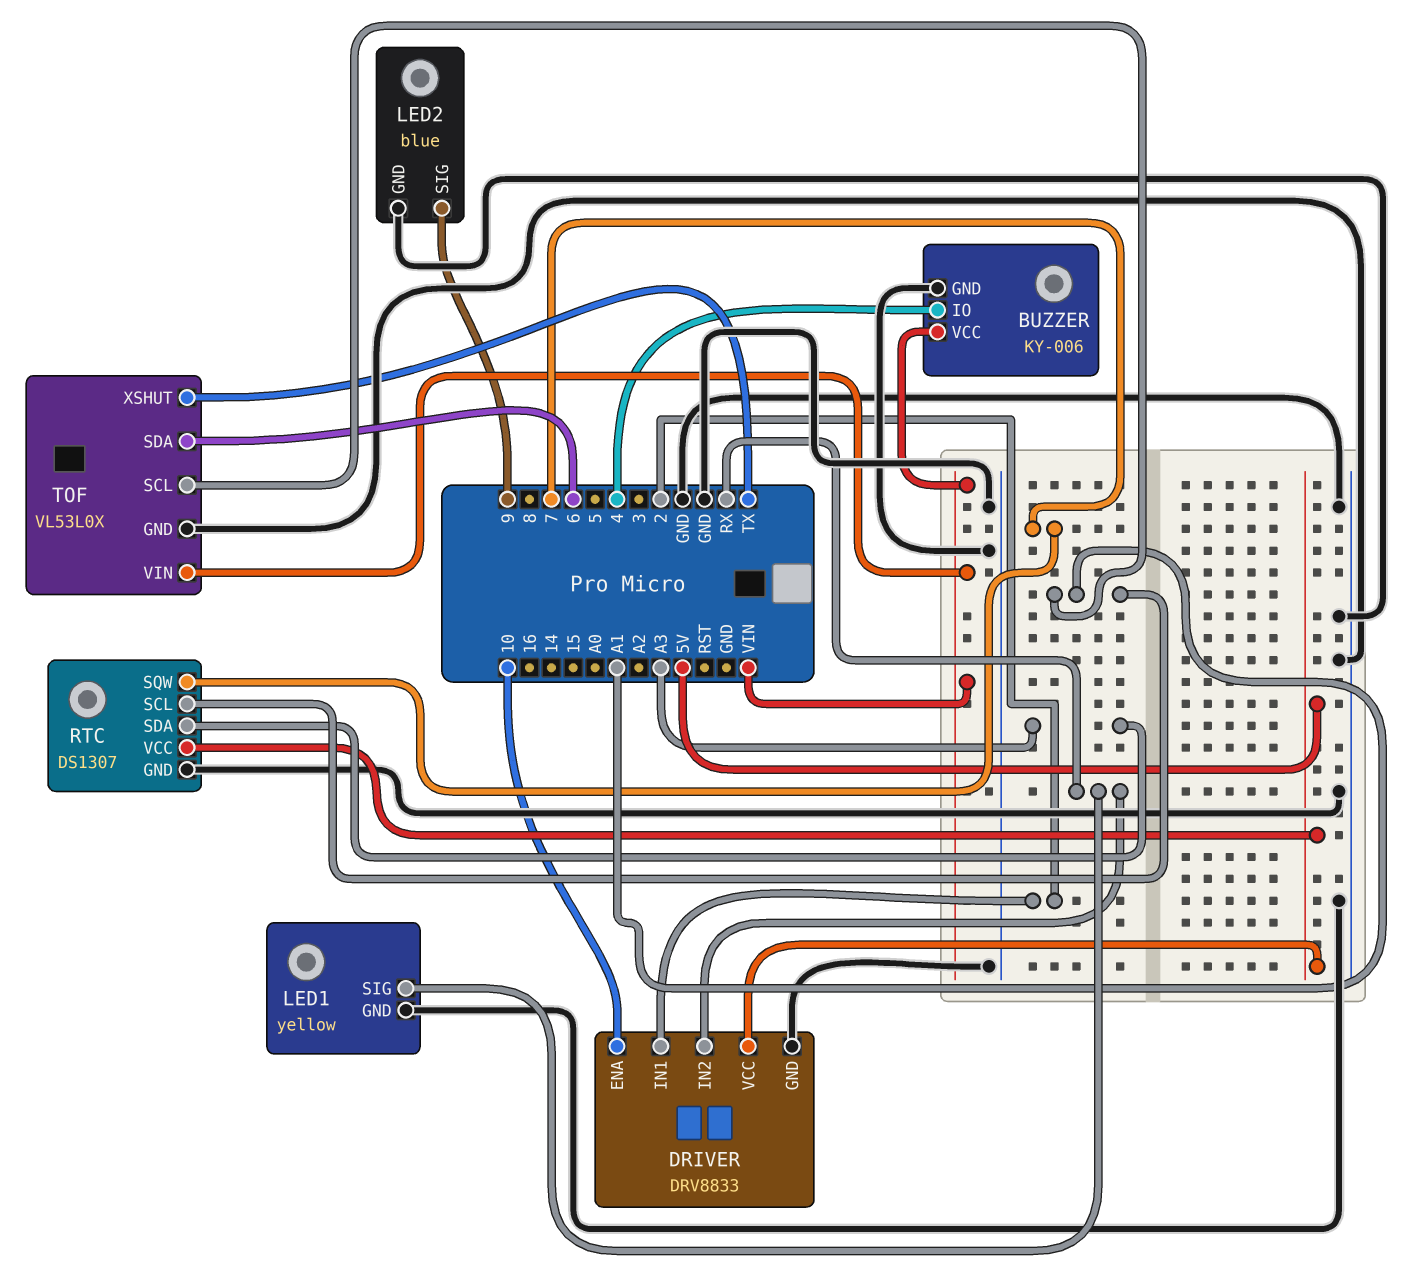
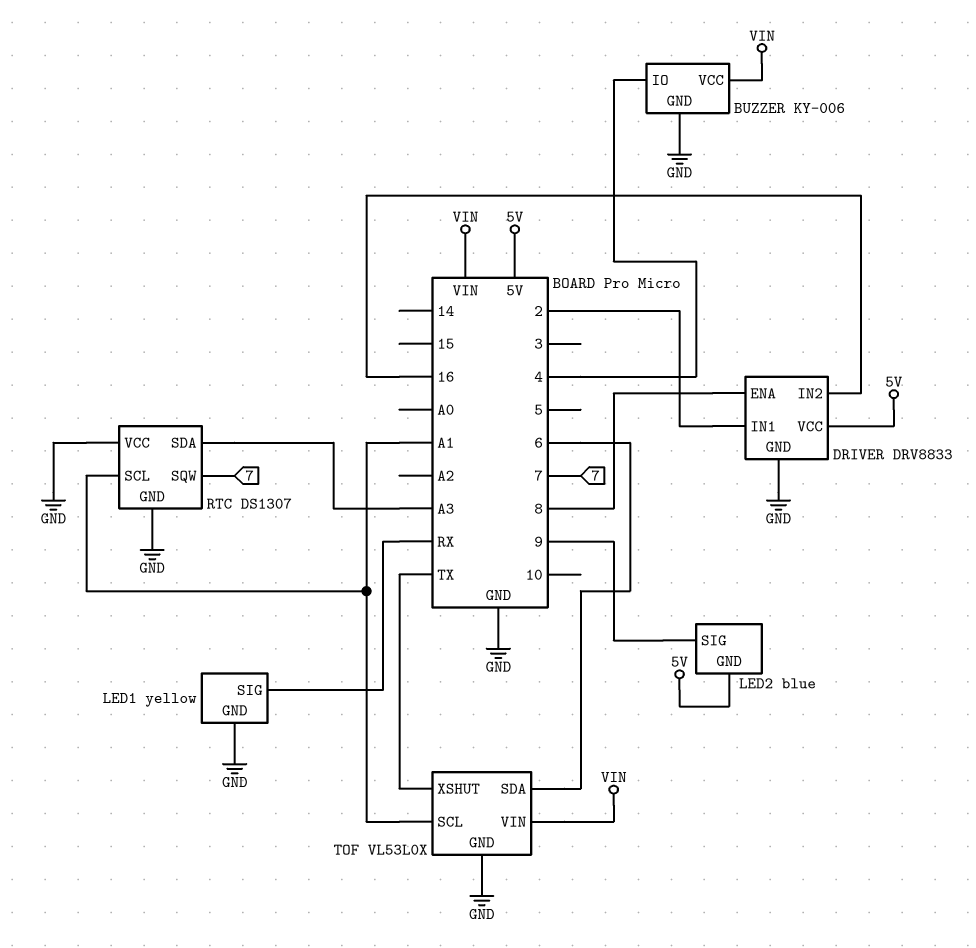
DRIVER pin ENA: 10 -> 8
DRIVER pin IN2: RX -> 16
LED2 pin GND: GND -> 5V
RTC pin VCC: 5V -> GND

